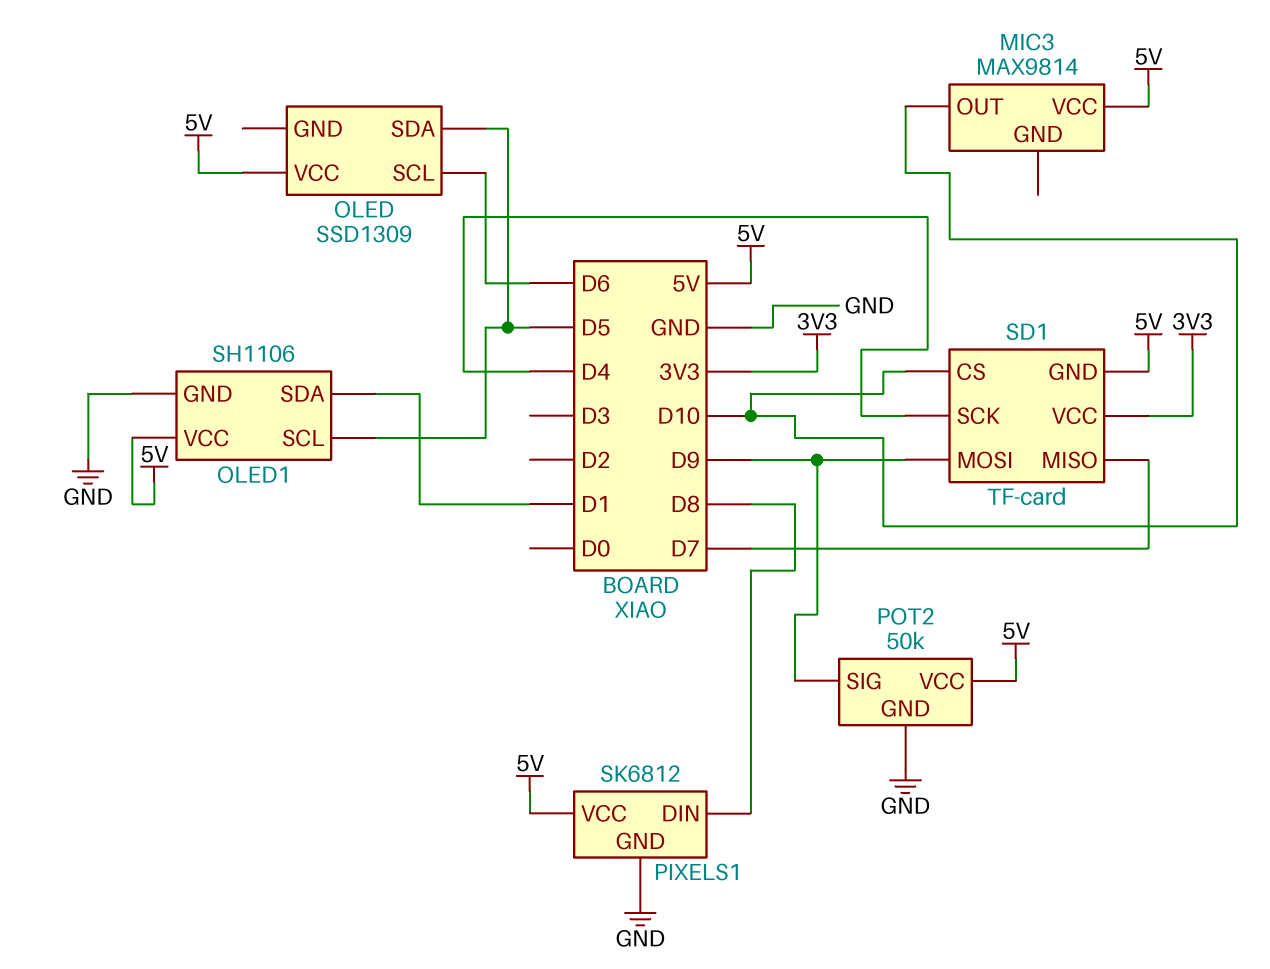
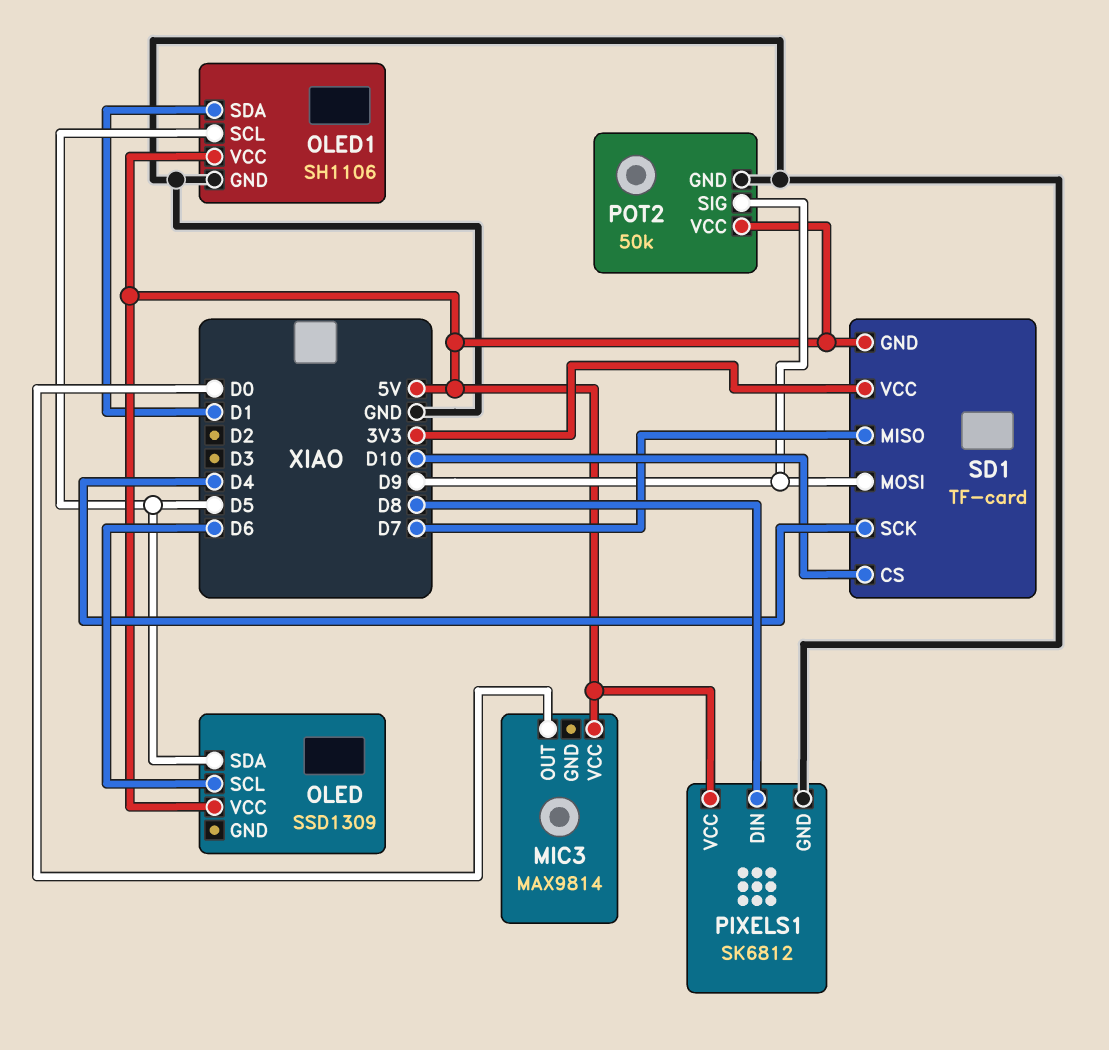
MIC3 pin OUT: D10 -> D0

